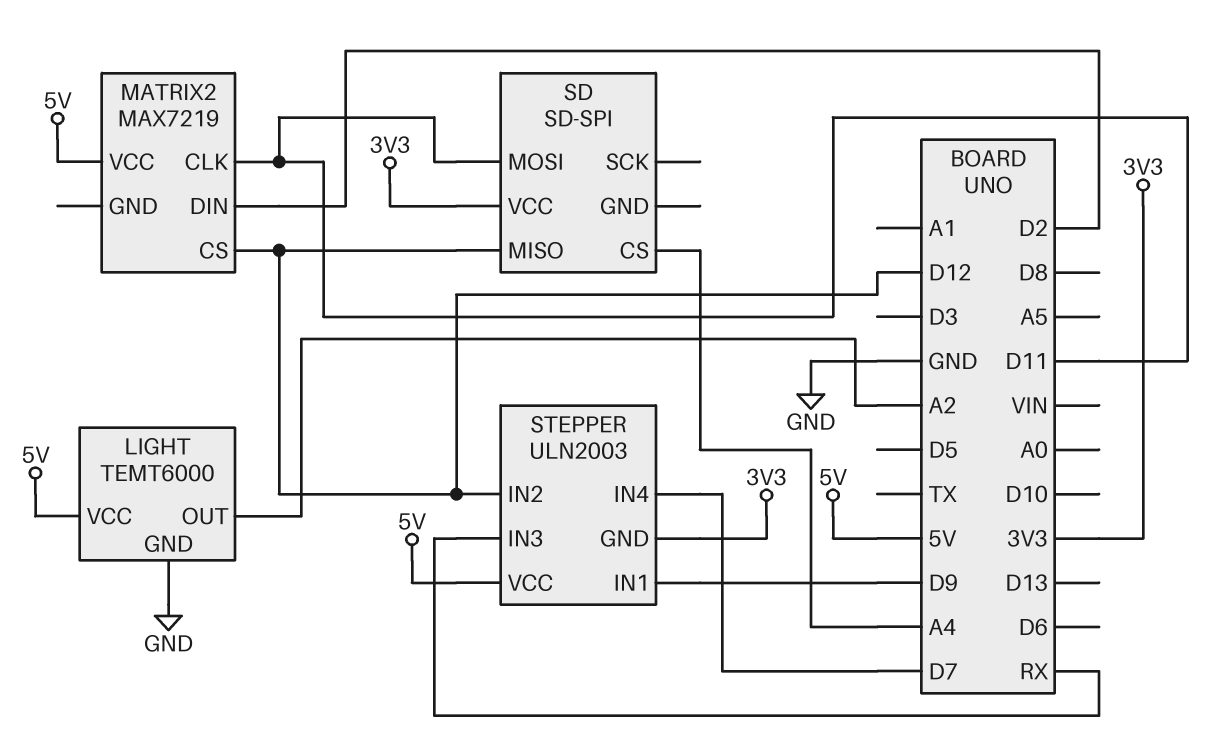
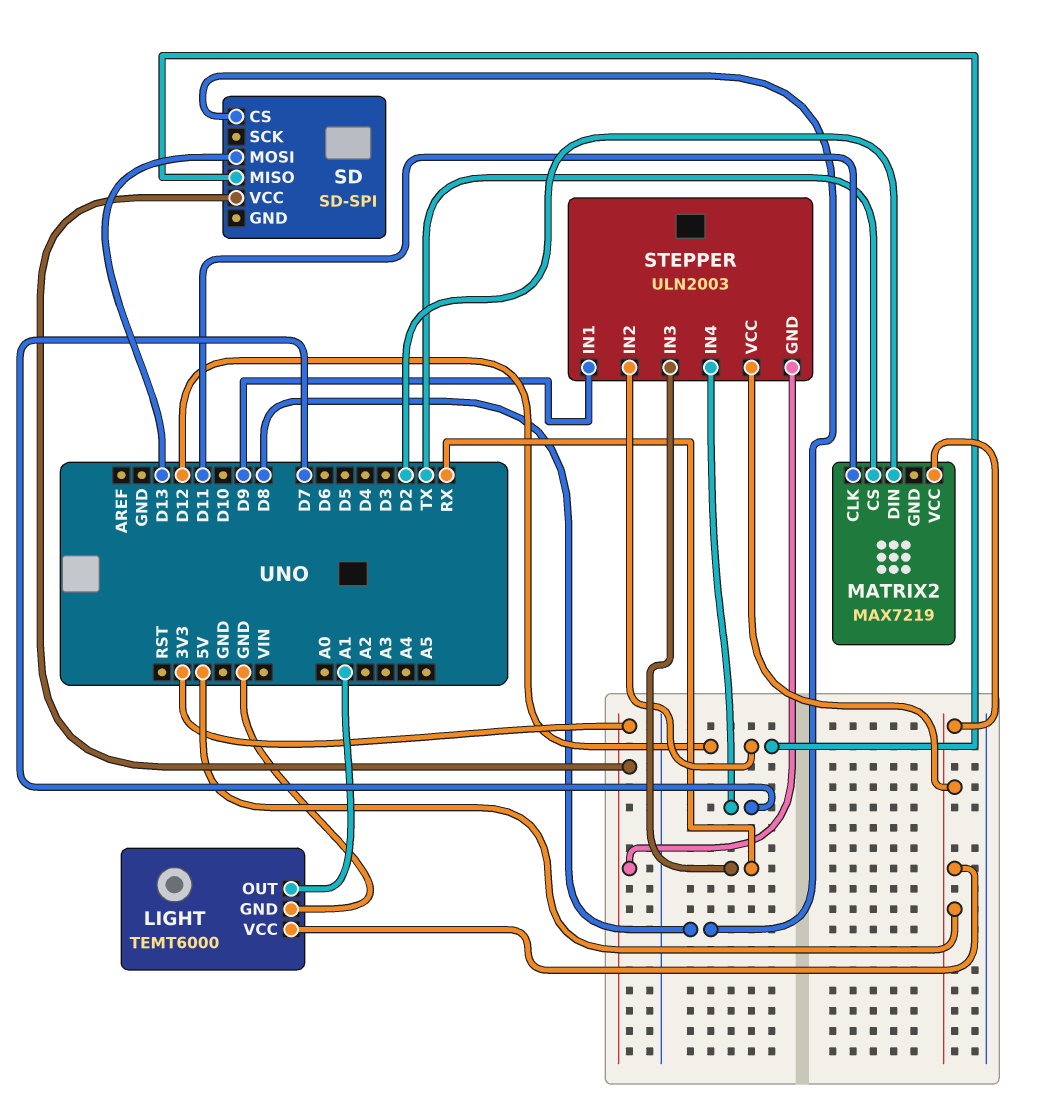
LIGHT pin OUT: A2 -> A1
MATRIX2 pin CS: D12 -> TX
SD pin CS: A4 -> D8
SD pin MOSI: D11 -> D13

